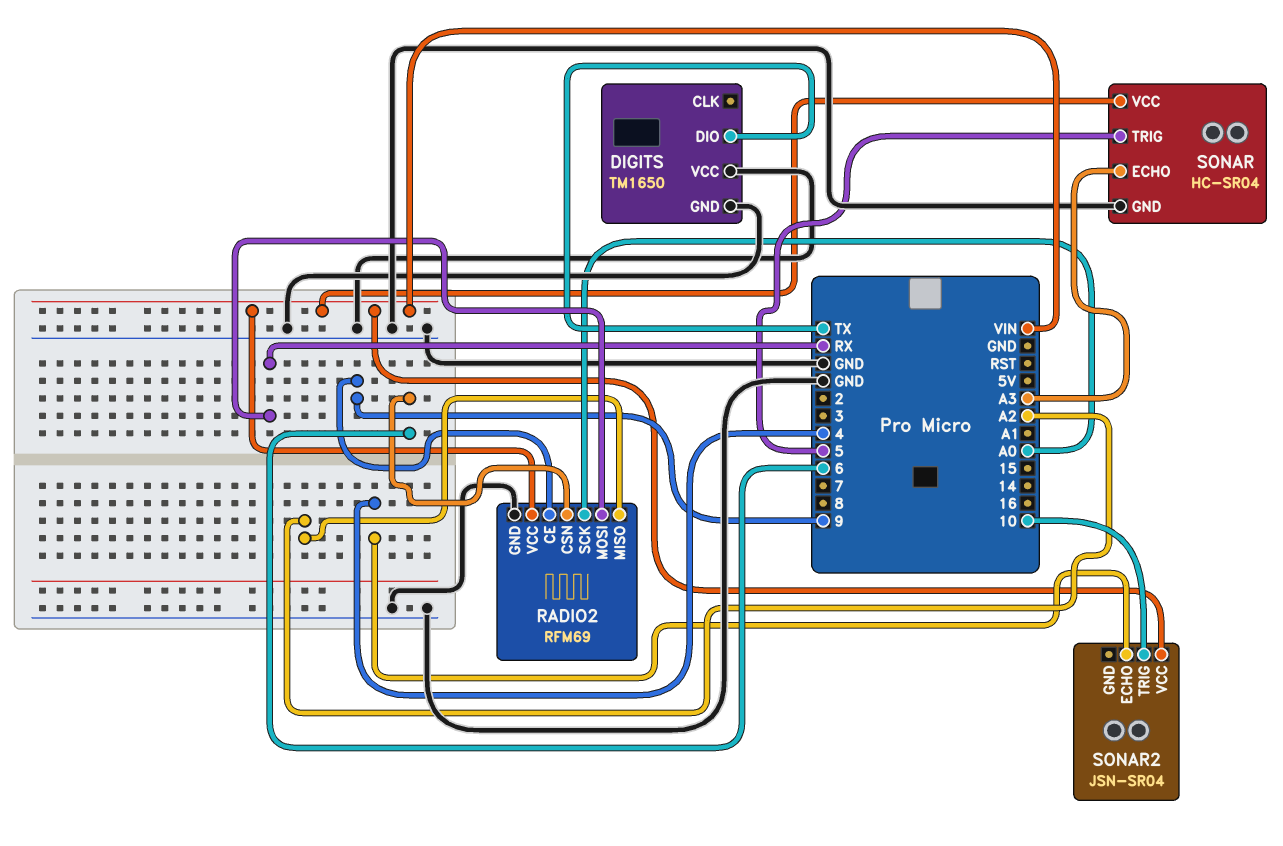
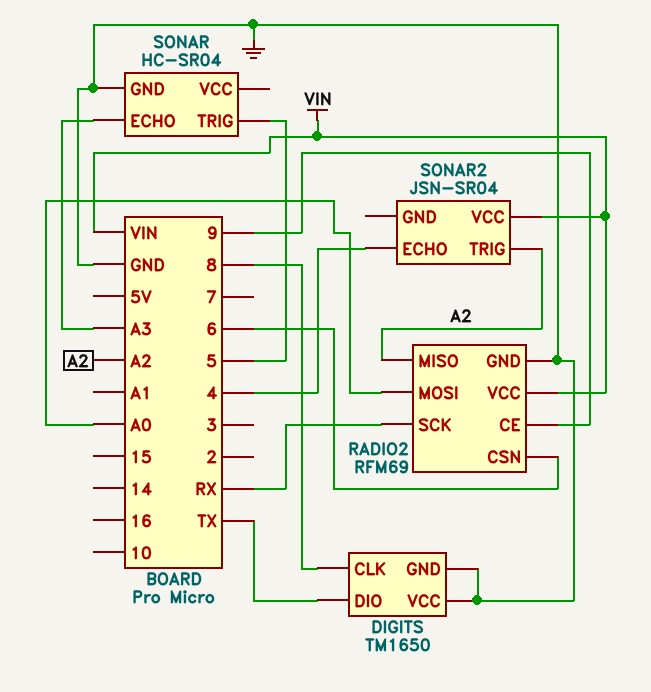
DIGITS pin CLK: none -> 8
RADIO2 pin MOSI: RX -> A0
RADIO2 pin SCK: A0 -> RX
SONAR pin VCC: VIN -> none
SONAR2 pin TRIG: 10 -> A2

